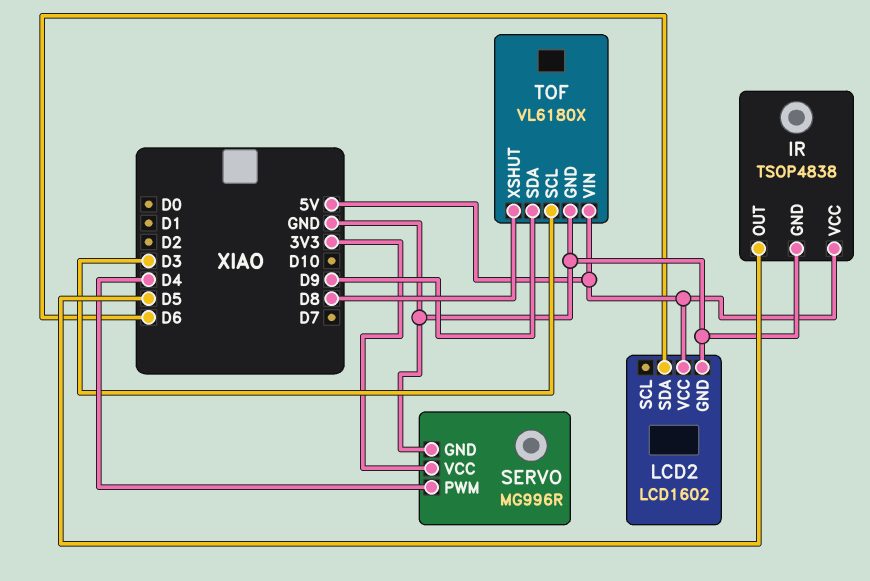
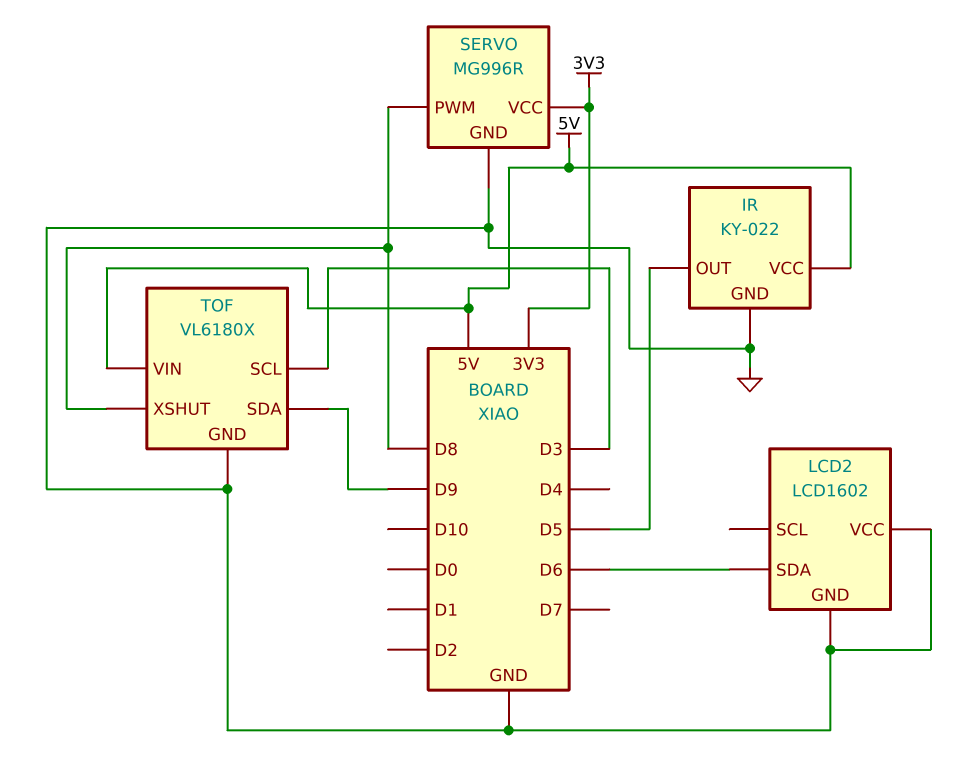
IR: TSOP4838 -> KY-022
LCD2 pin VCC: 5V -> GND
SERVO pin PWM: D4 -> D8

